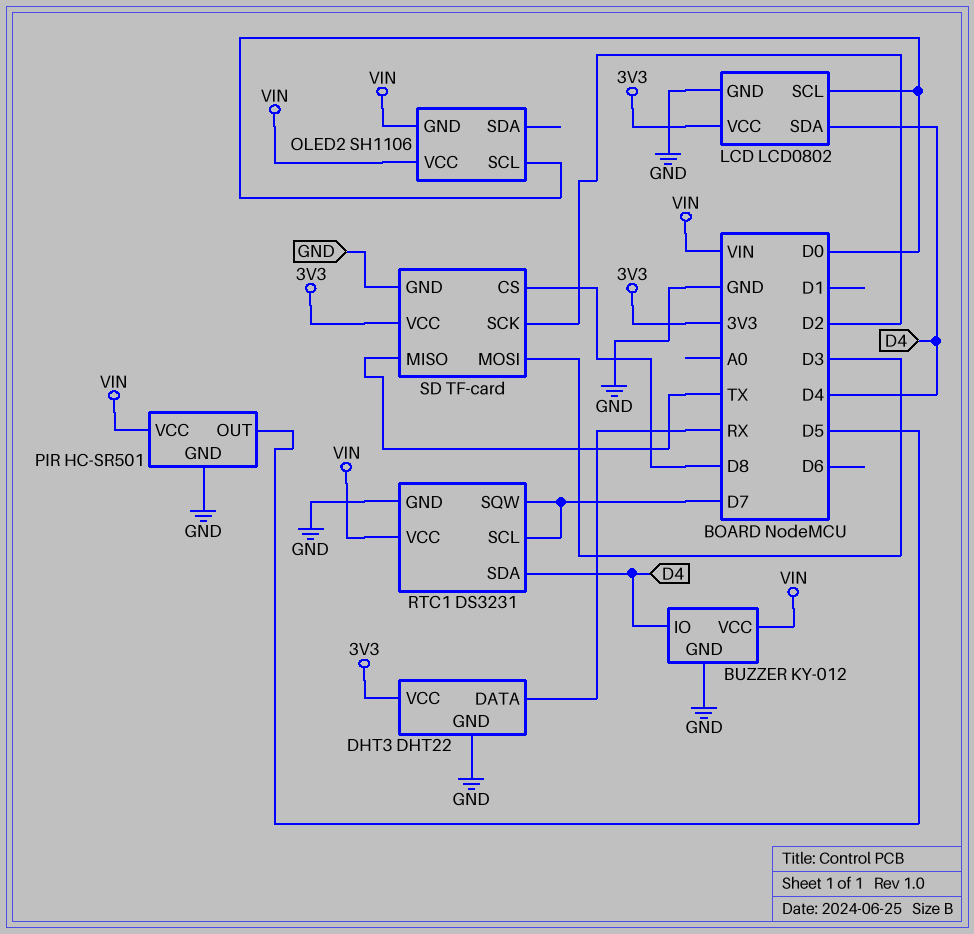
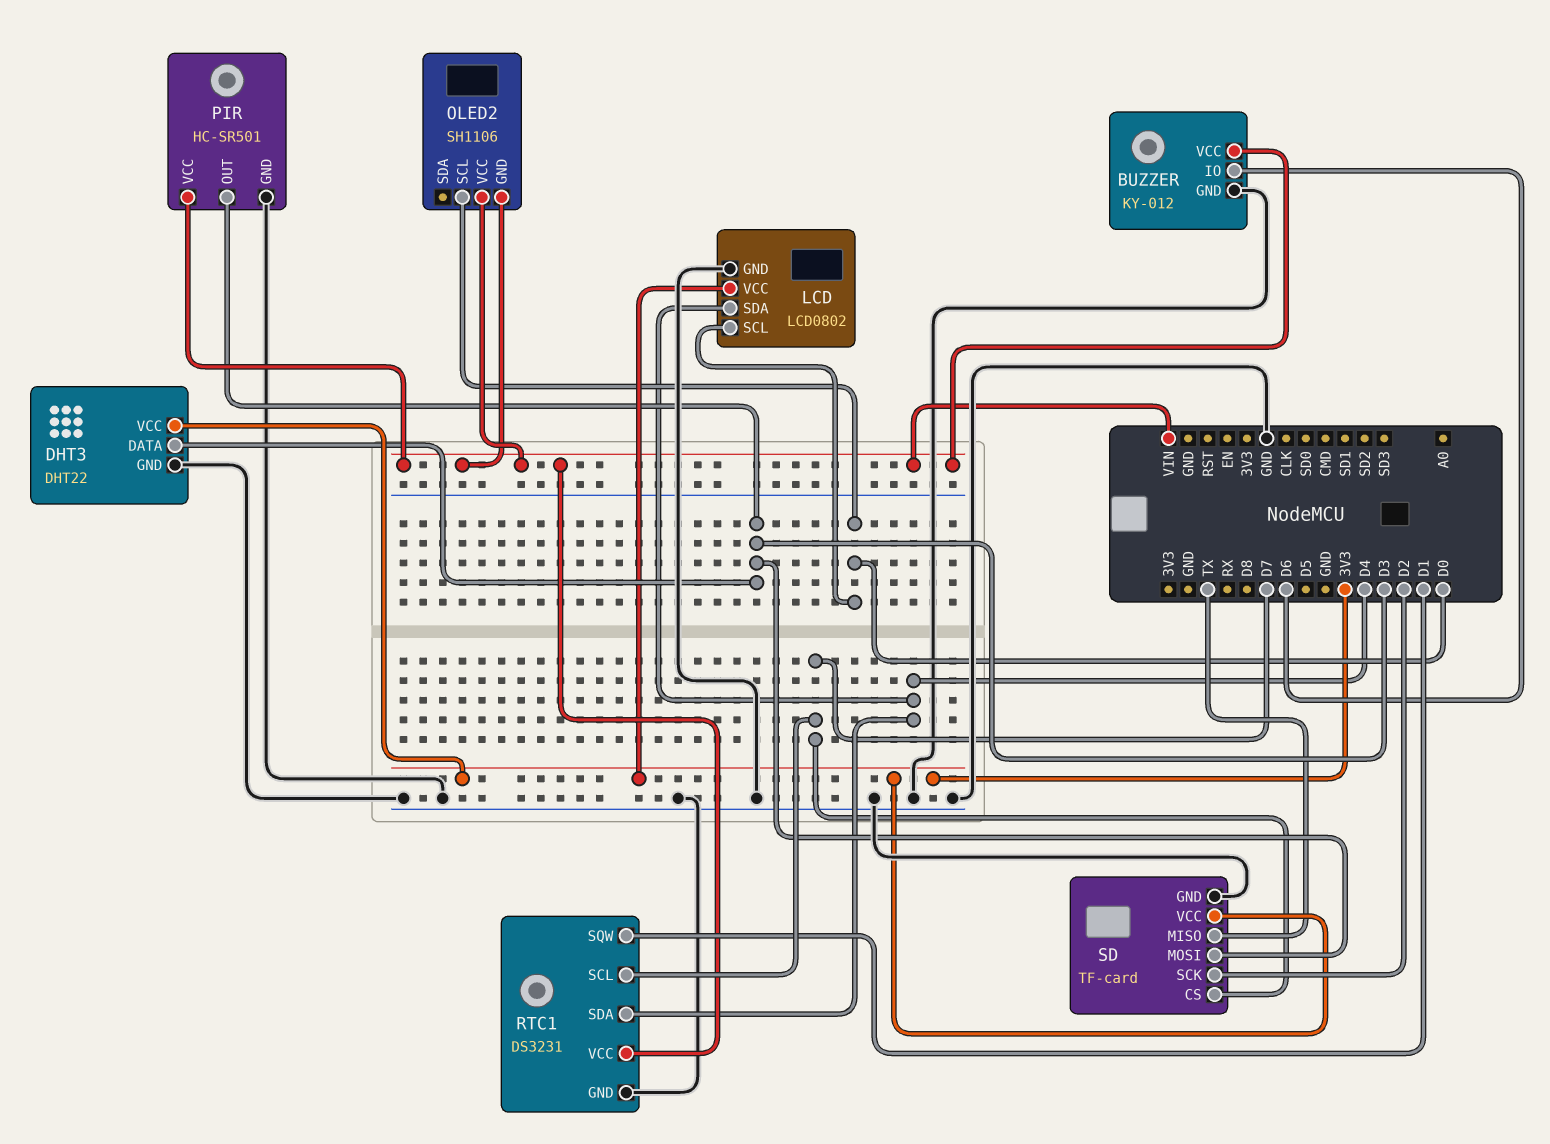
BUZZER pin IO: D4 -> D6
DHT3 pin DATA: RX -> D3
PIR pin OUT: D5 -> D3
RTC1 pin SQW: D7 -> D1
SD pin CS: D8 -> D7

